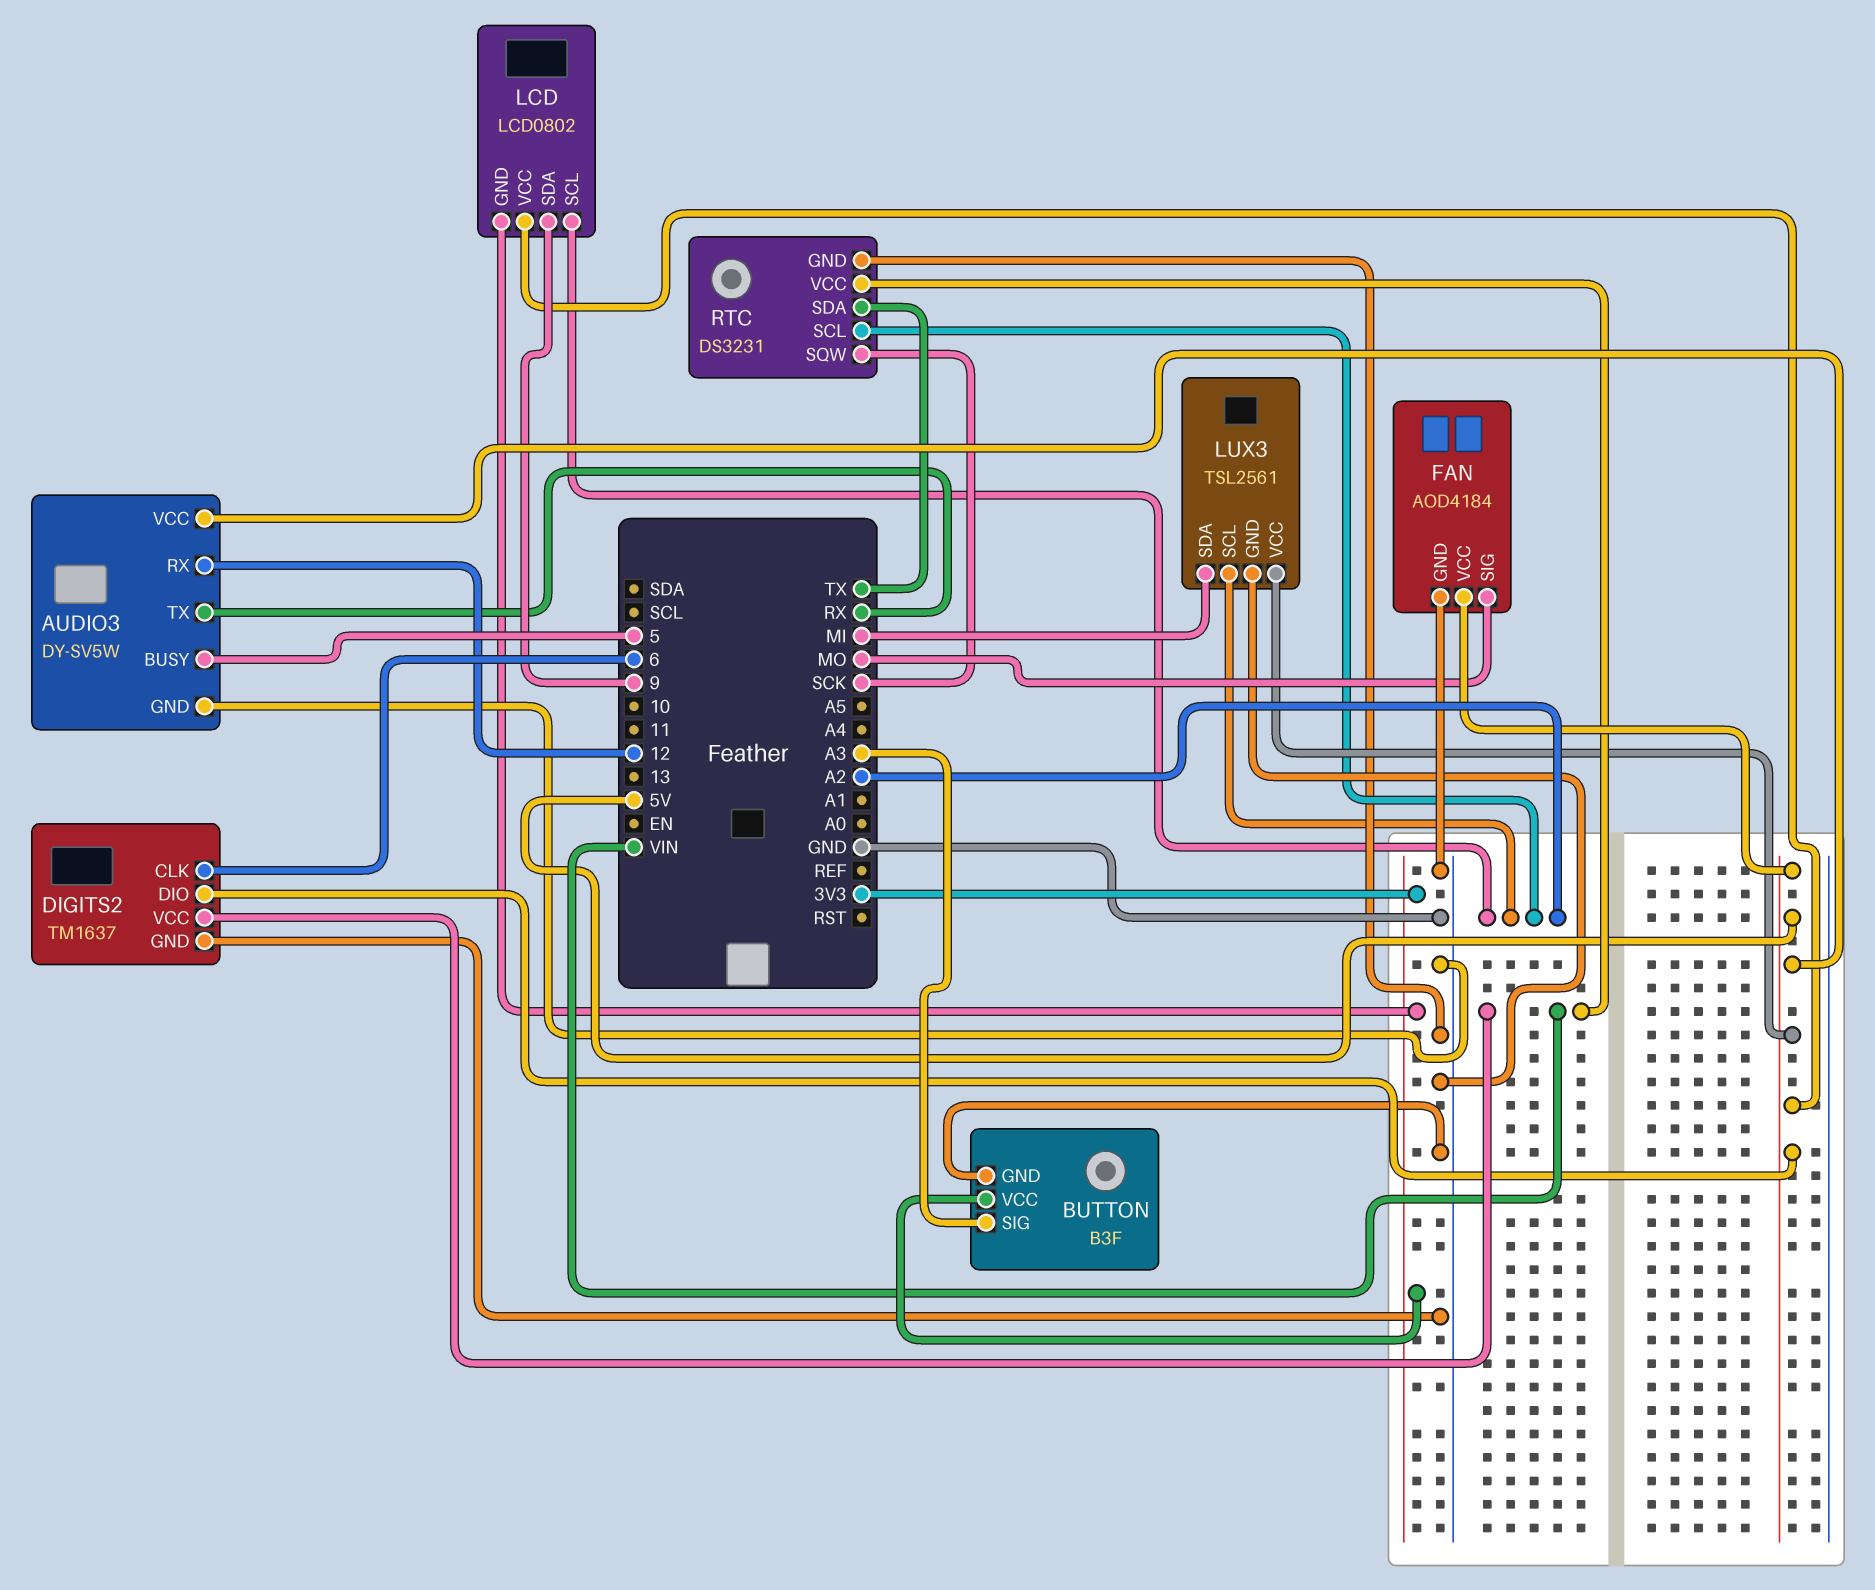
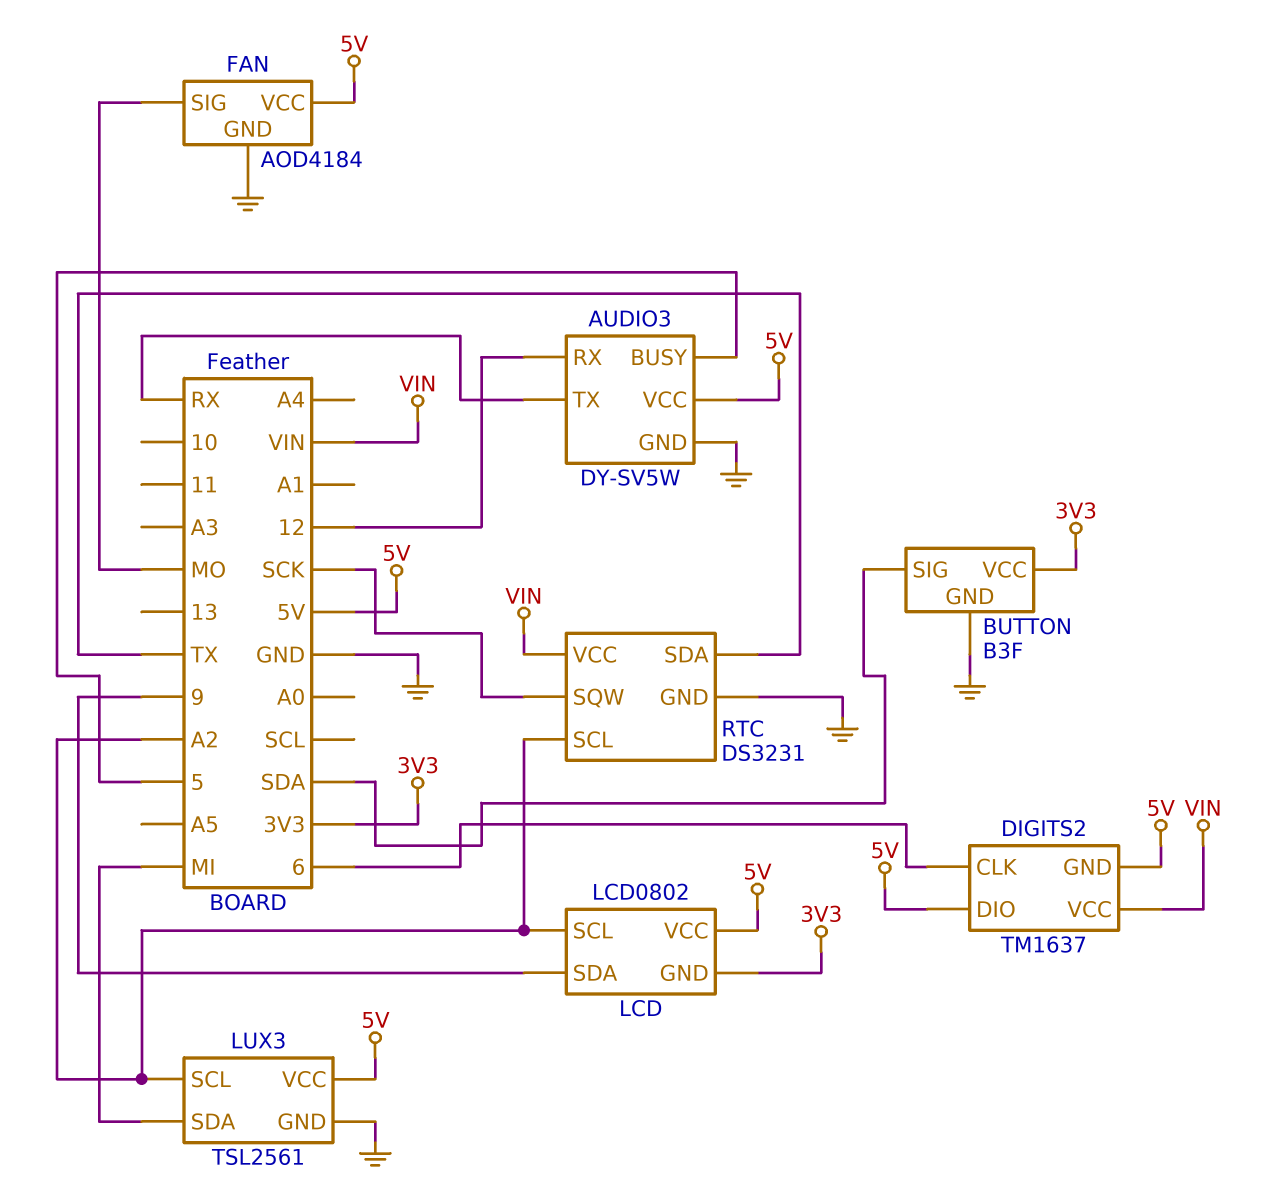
BUTTON pin SIG: A3 -> SDA
DIGITS2 pin GND: GND -> 5V

